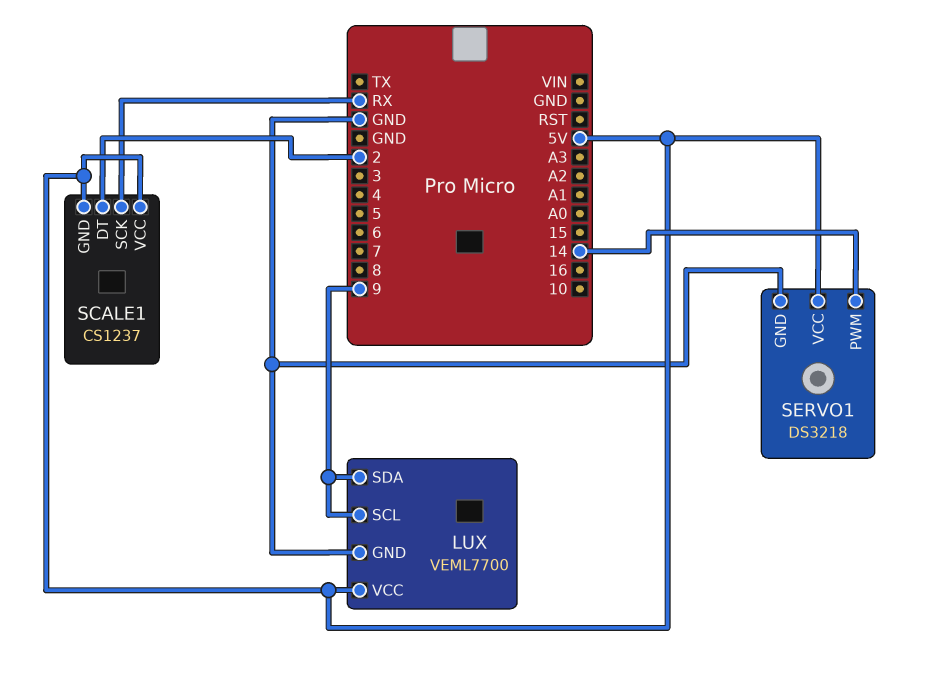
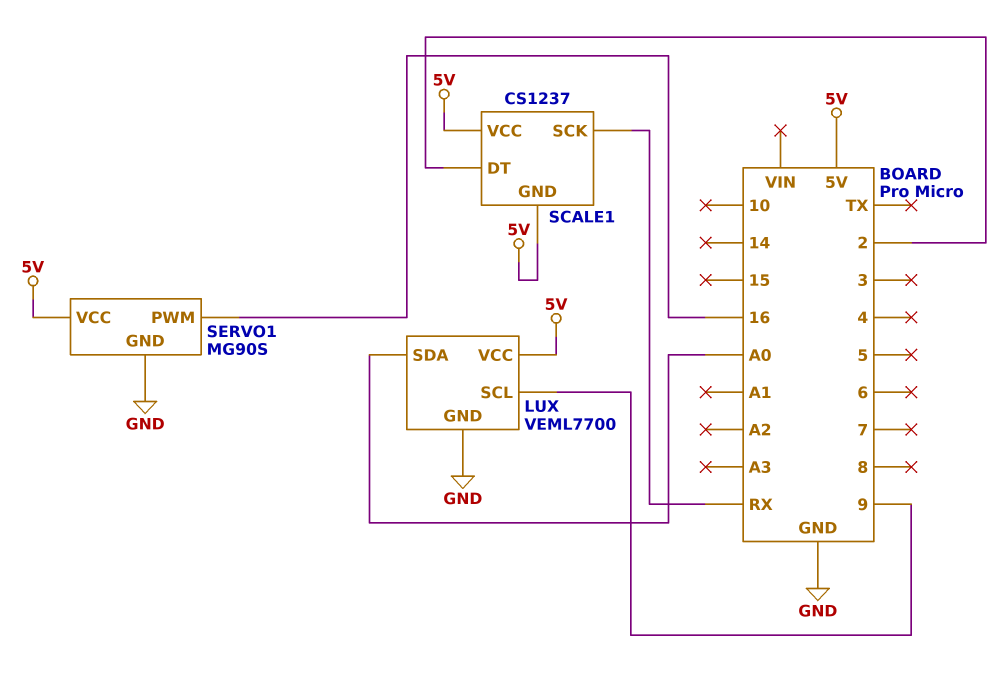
LUX pin SDA: 9 -> A0
SERVO1: DS3218 -> MG90S
SERVO1 pin PWM: 14 -> 16

